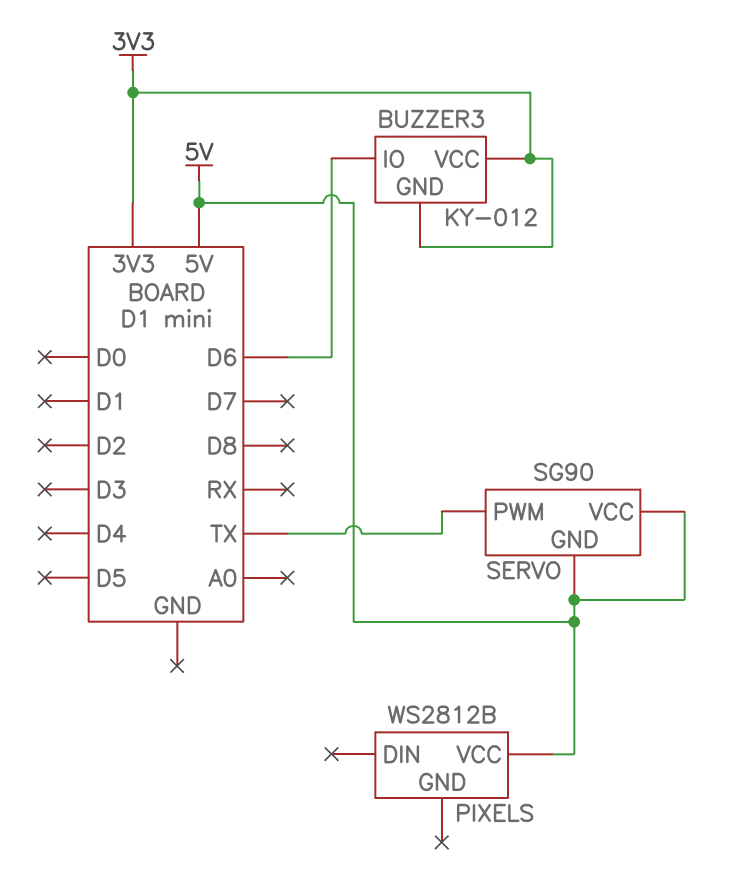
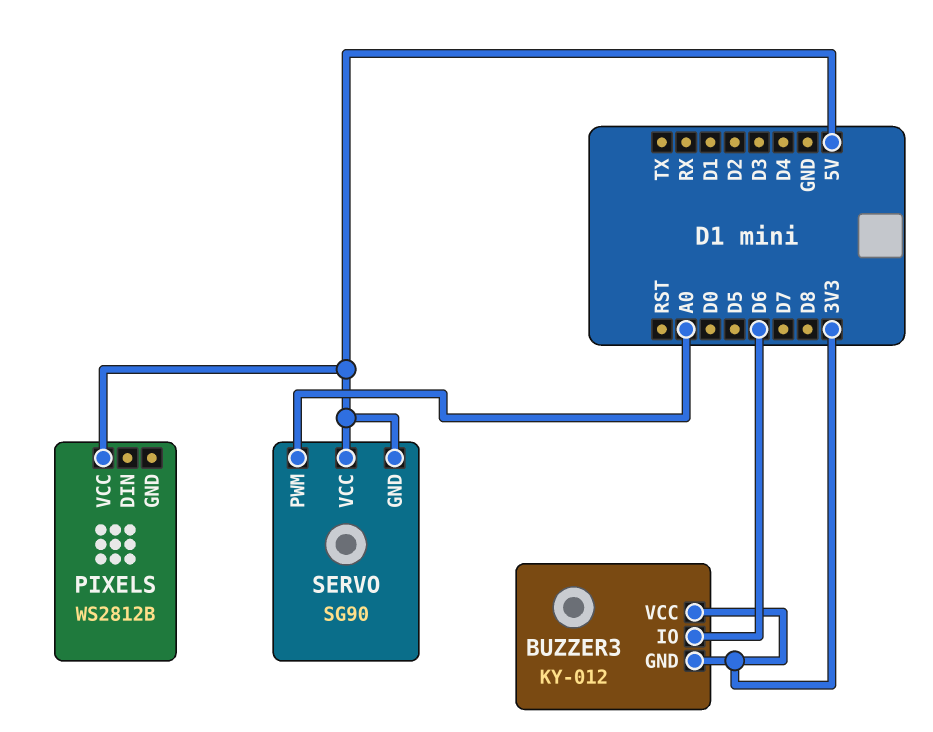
SERVO pin PWM: TX -> A0

